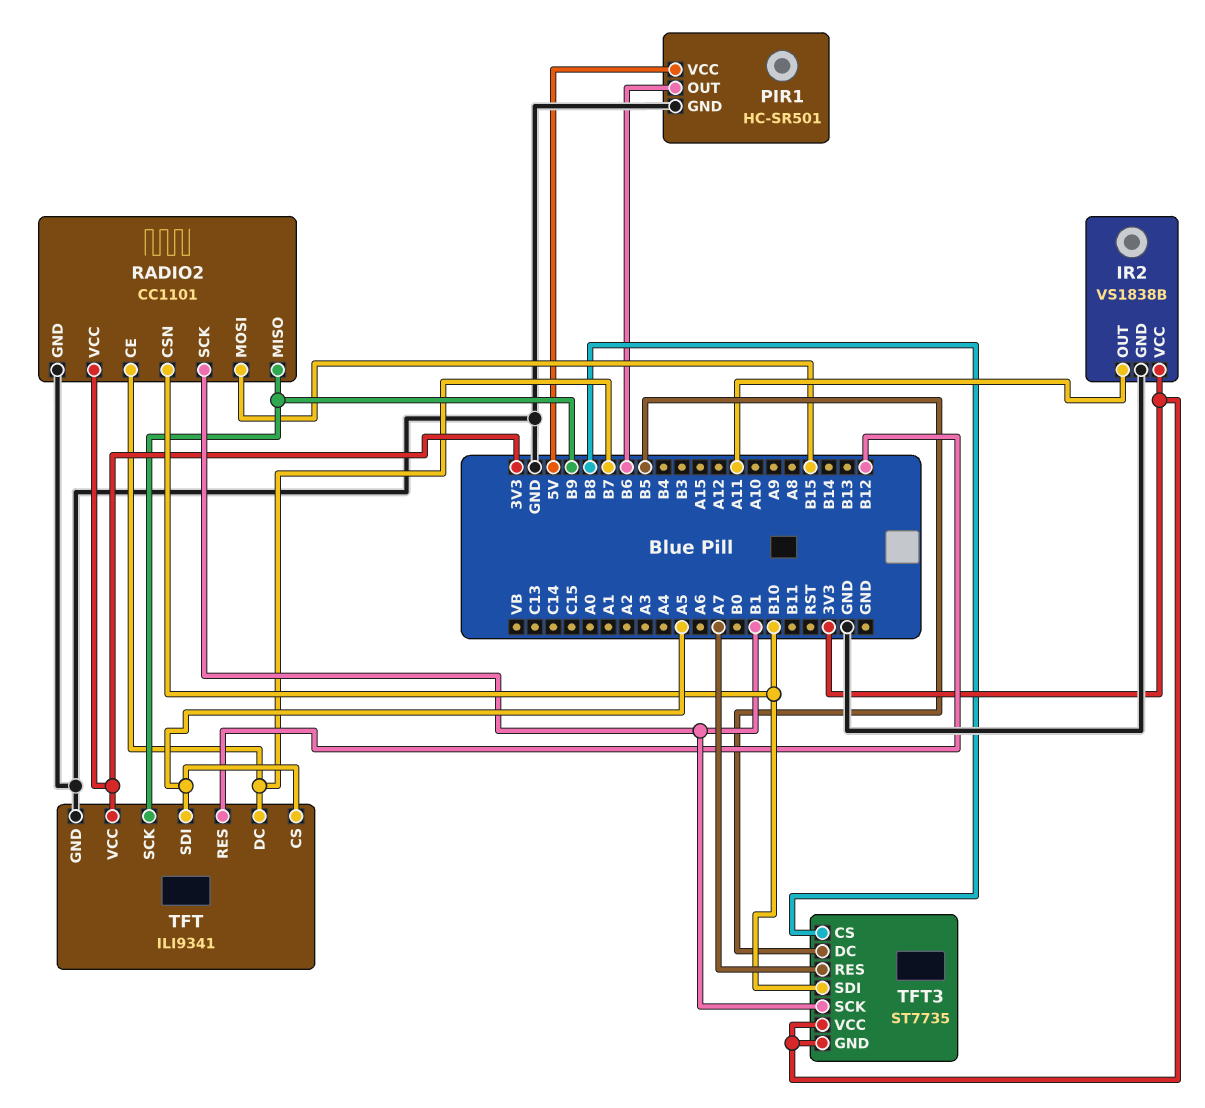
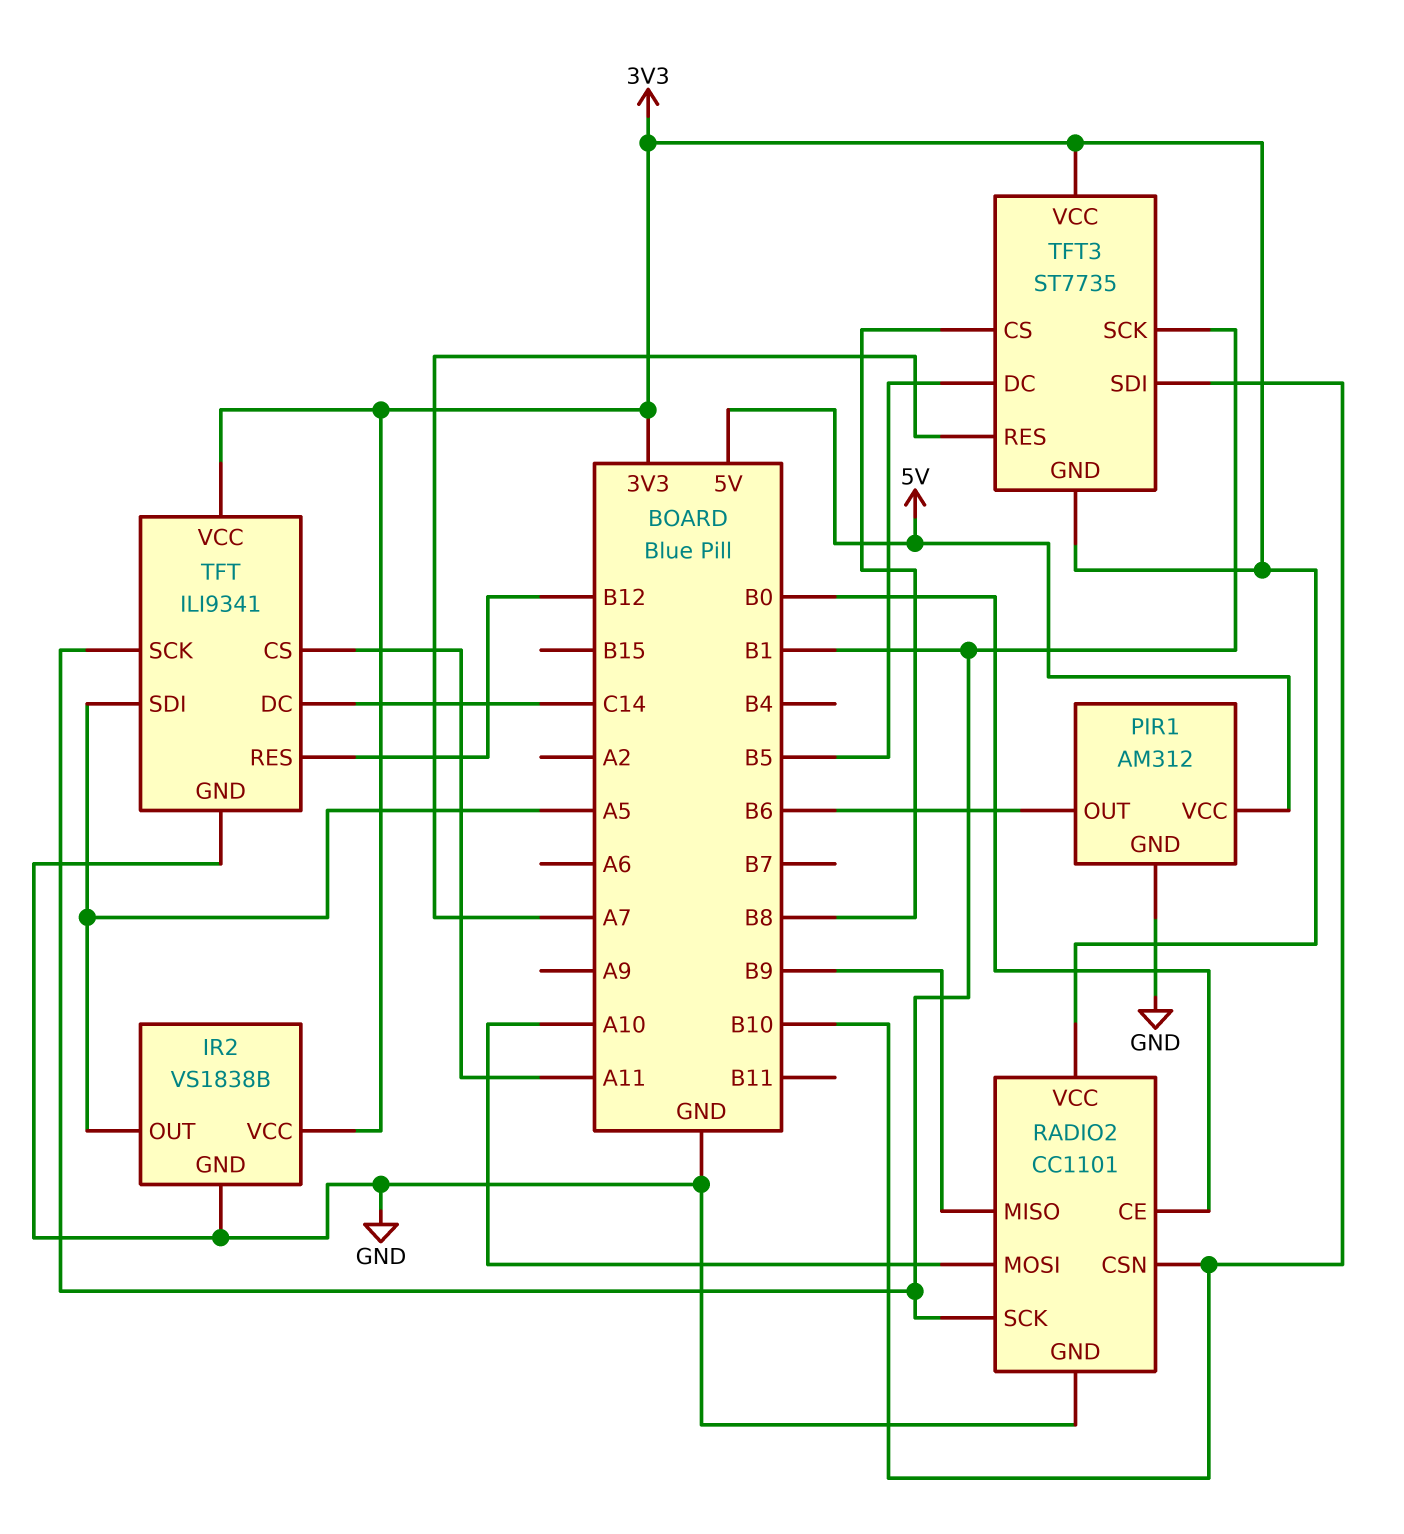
IR2 pin OUT: A11 -> A5
PIR1: HC-SR501 -> AM312
RADIO2 pin CE: B7 -> B0
RADIO2 pin MOSI: B15 -> A10
TFT pin CS: A5 -> A11
TFT pin DC: B7 -> C14
TFT pin SCK: B9 -> B1

